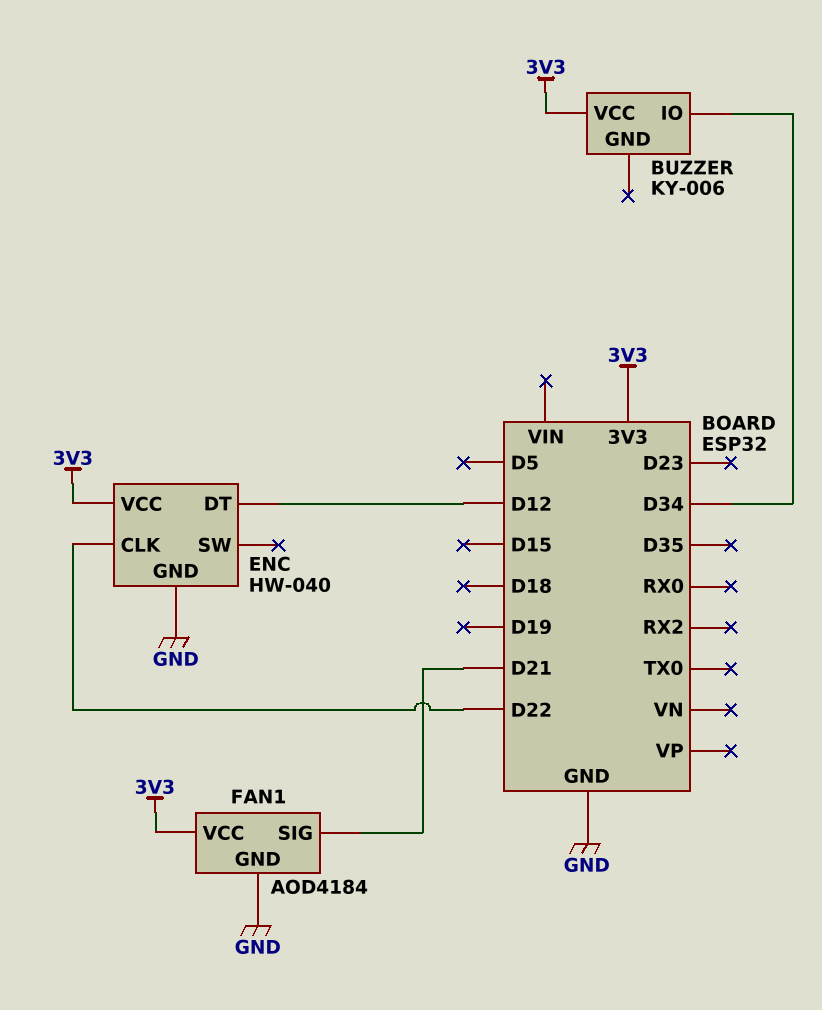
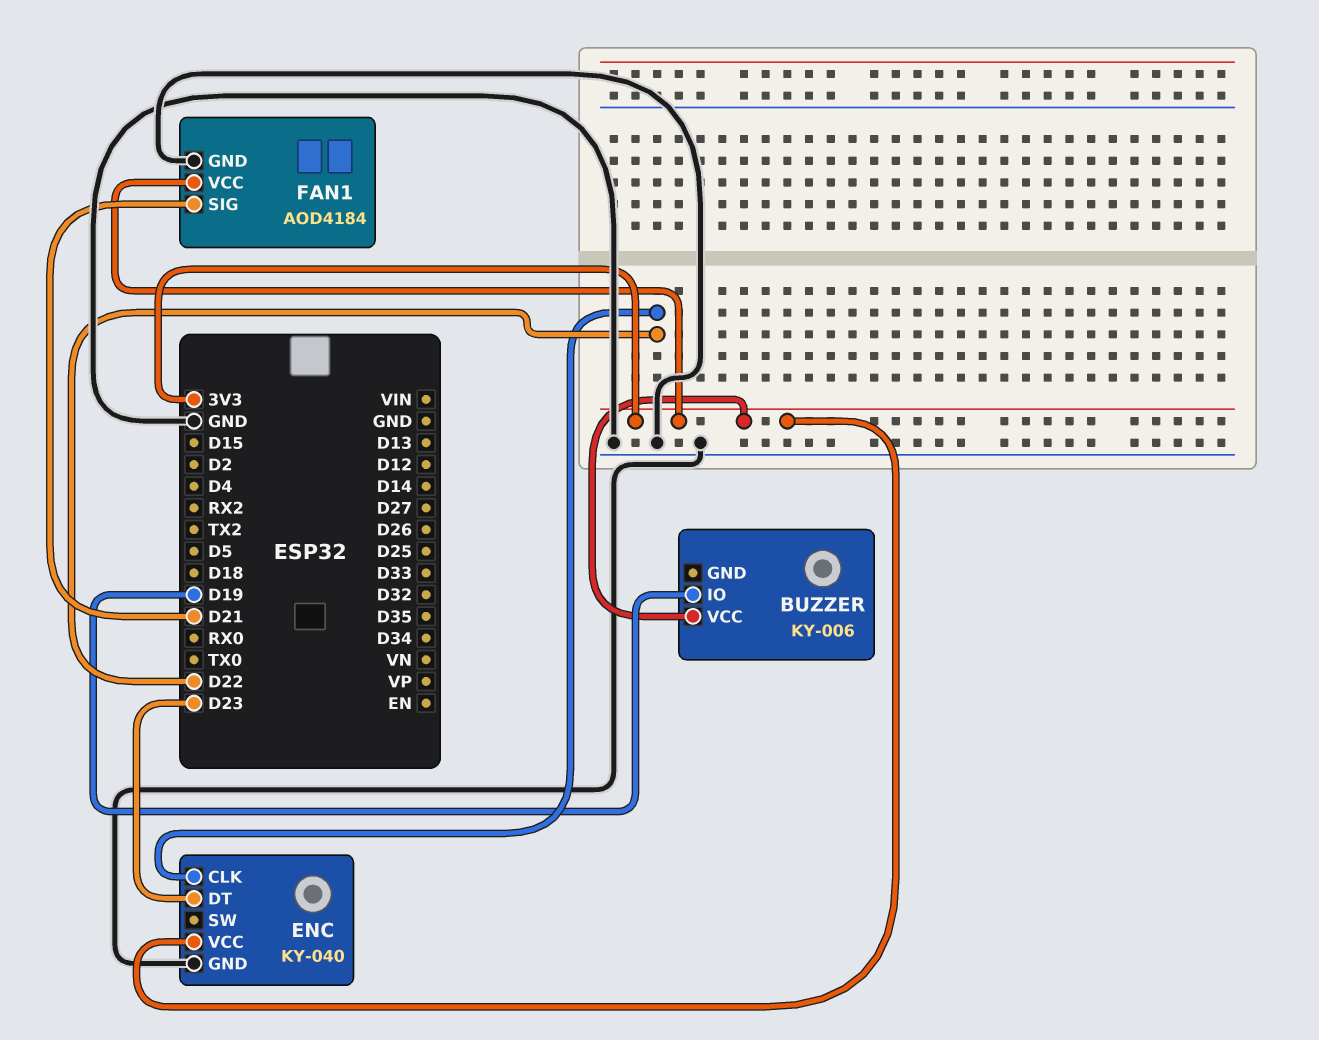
BUZZER pin IO: D34 -> D19
ENC: HW-040 -> KY-040
ENC pin DT: D12 -> D23

